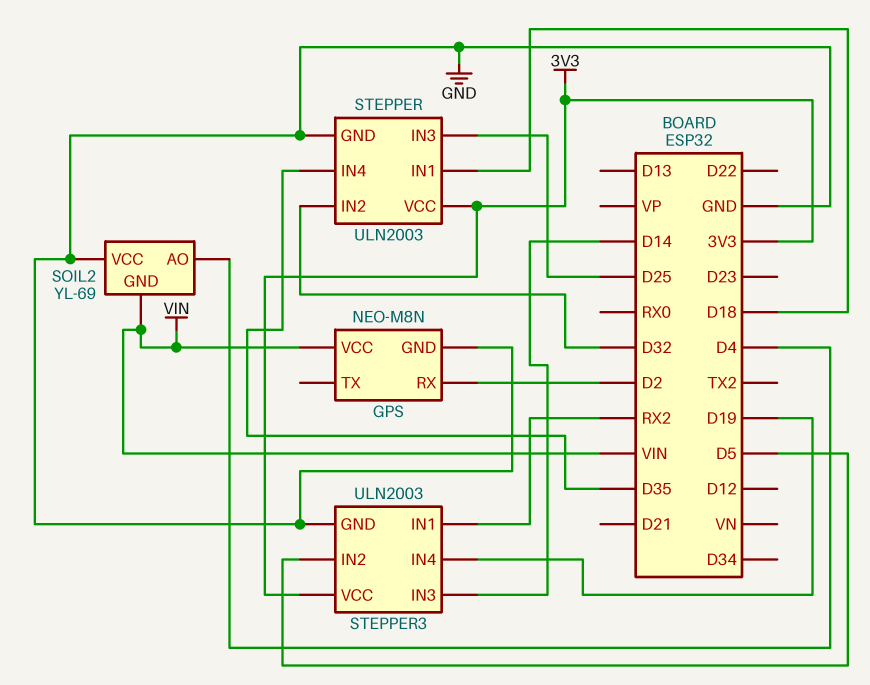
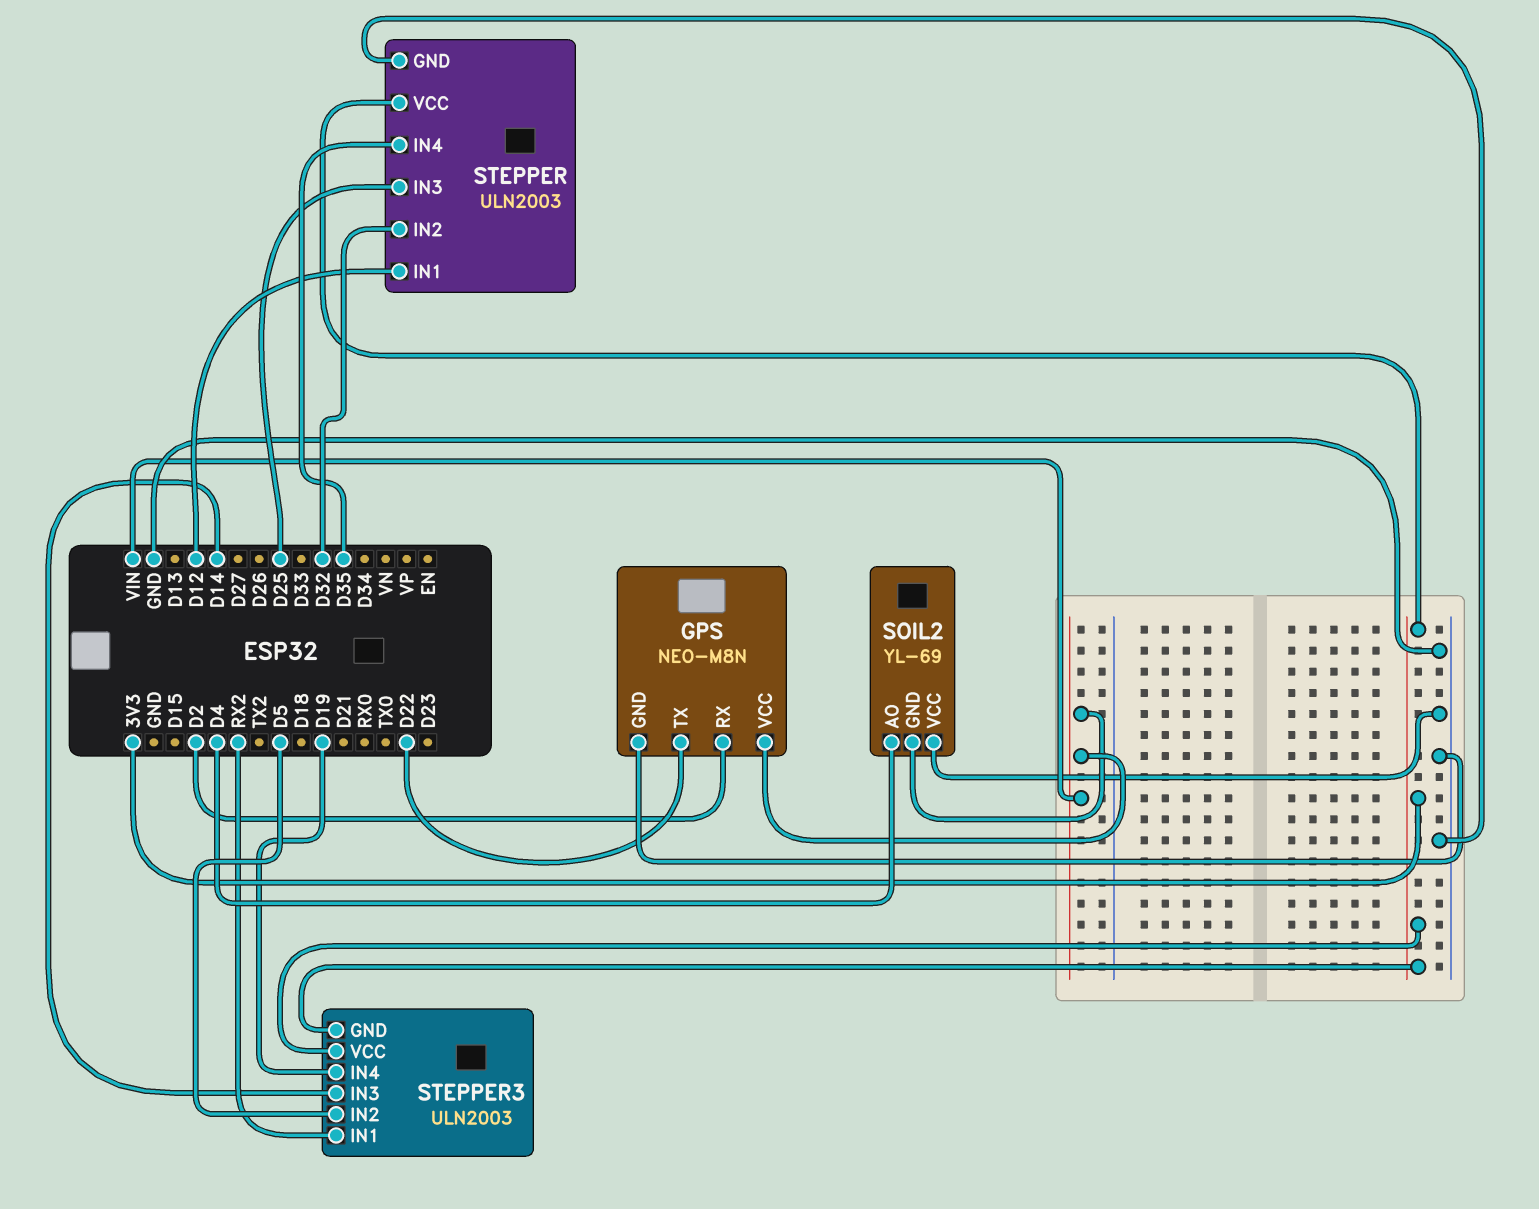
GPS pin TX: none -> D22
STEPPER pin IN1: D18 -> D12
STEPPER3 pin GND: GND -> 3V3

